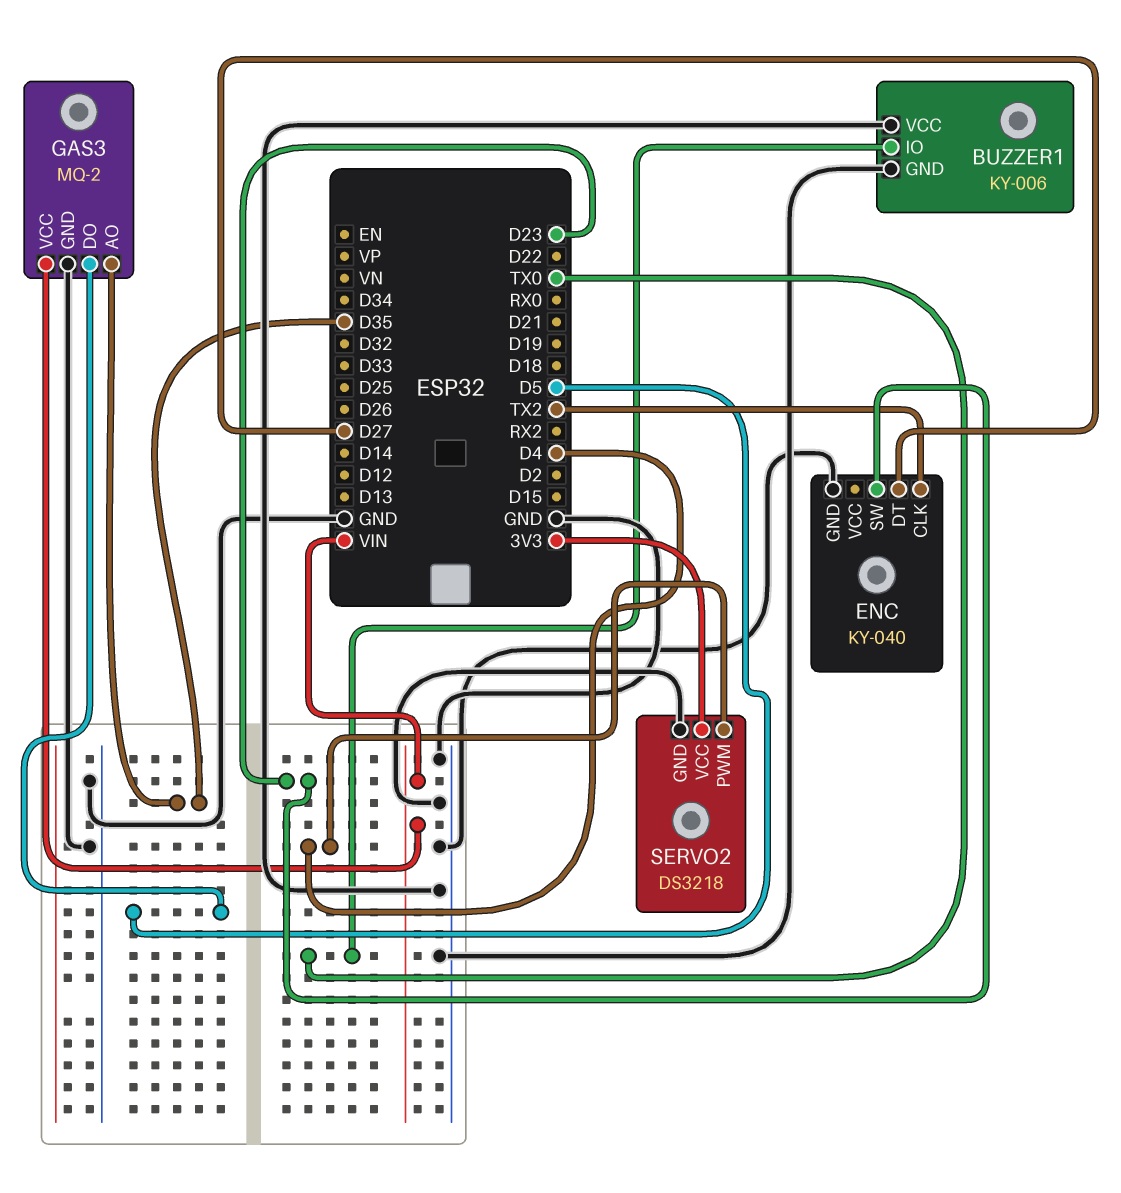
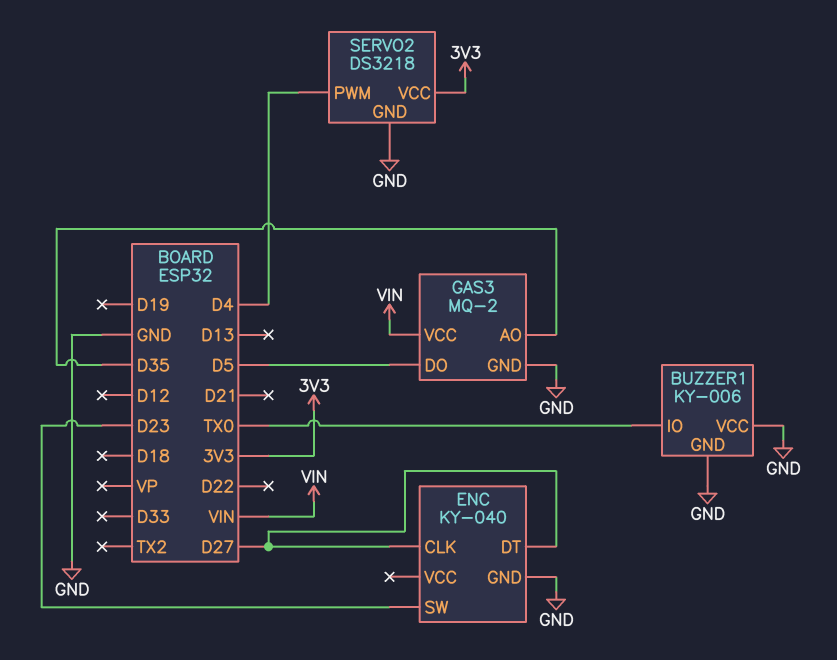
ENC pin CLK: TX2 -> D27

